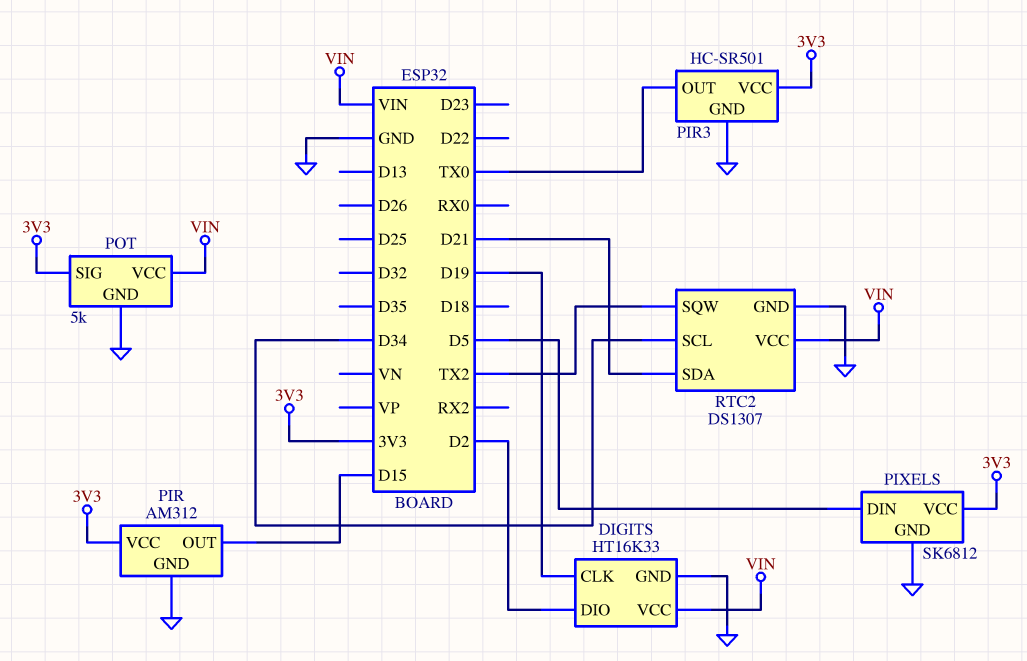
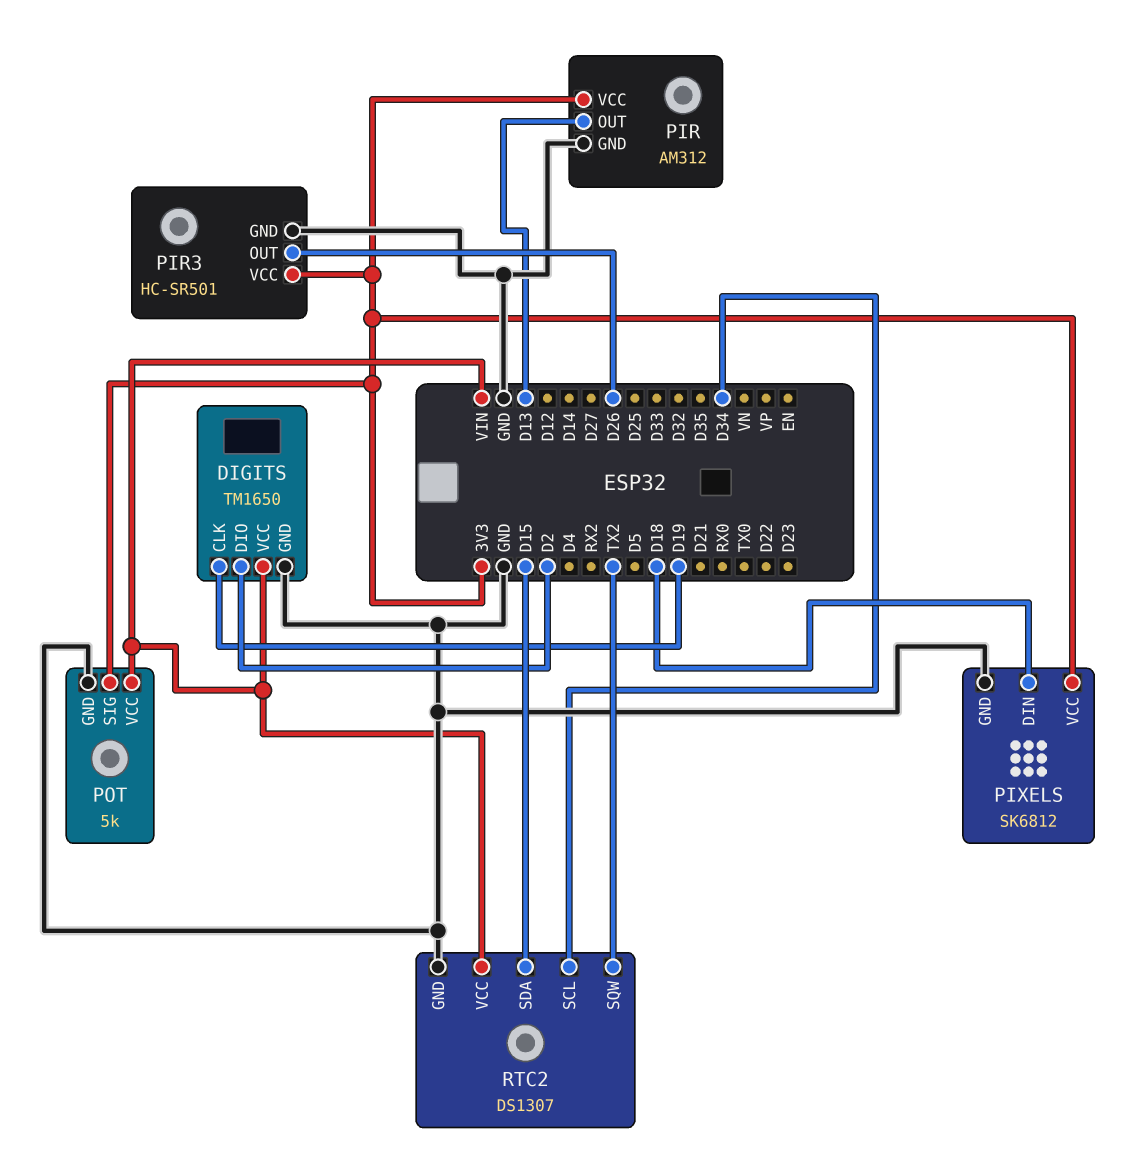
DIGITS: HT16K33 -> TM1650
PIR pin OUT: D15 -> D13
PIR3 pin OUT: TX0 -> D26
PIXELS pin DIN: D5 -> D18
RTC2 pin SDA: D21 -> D15

